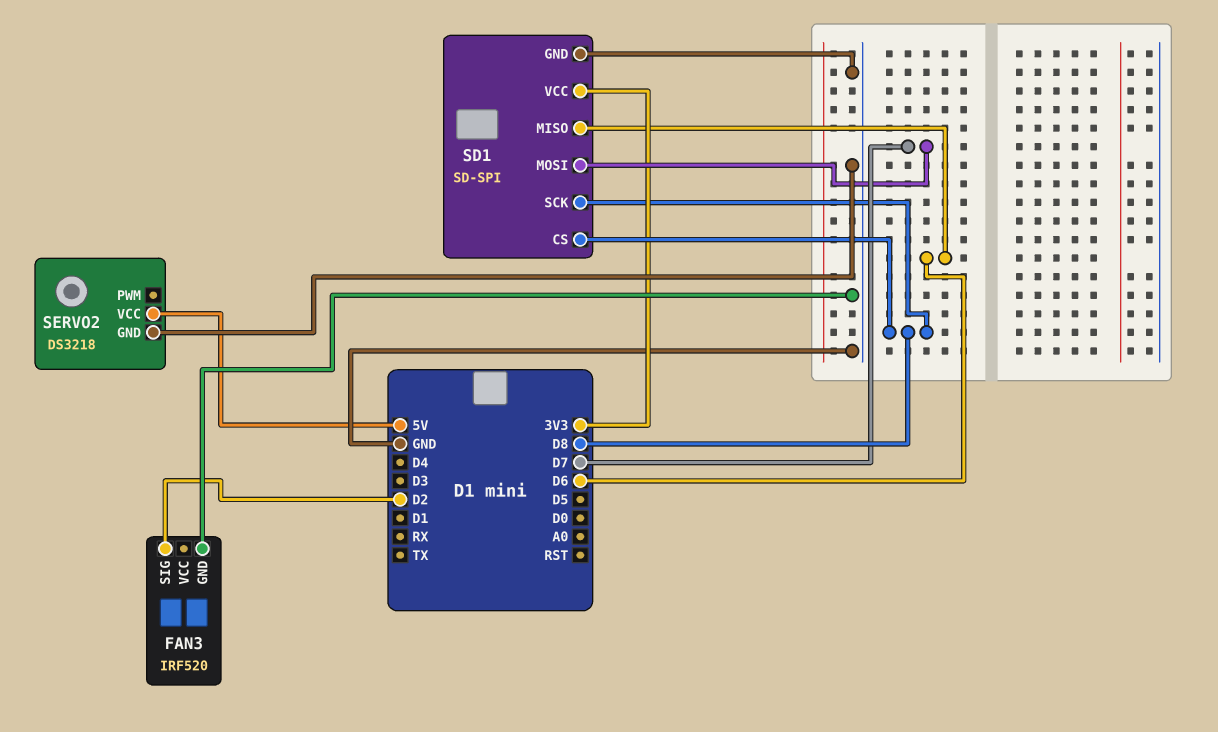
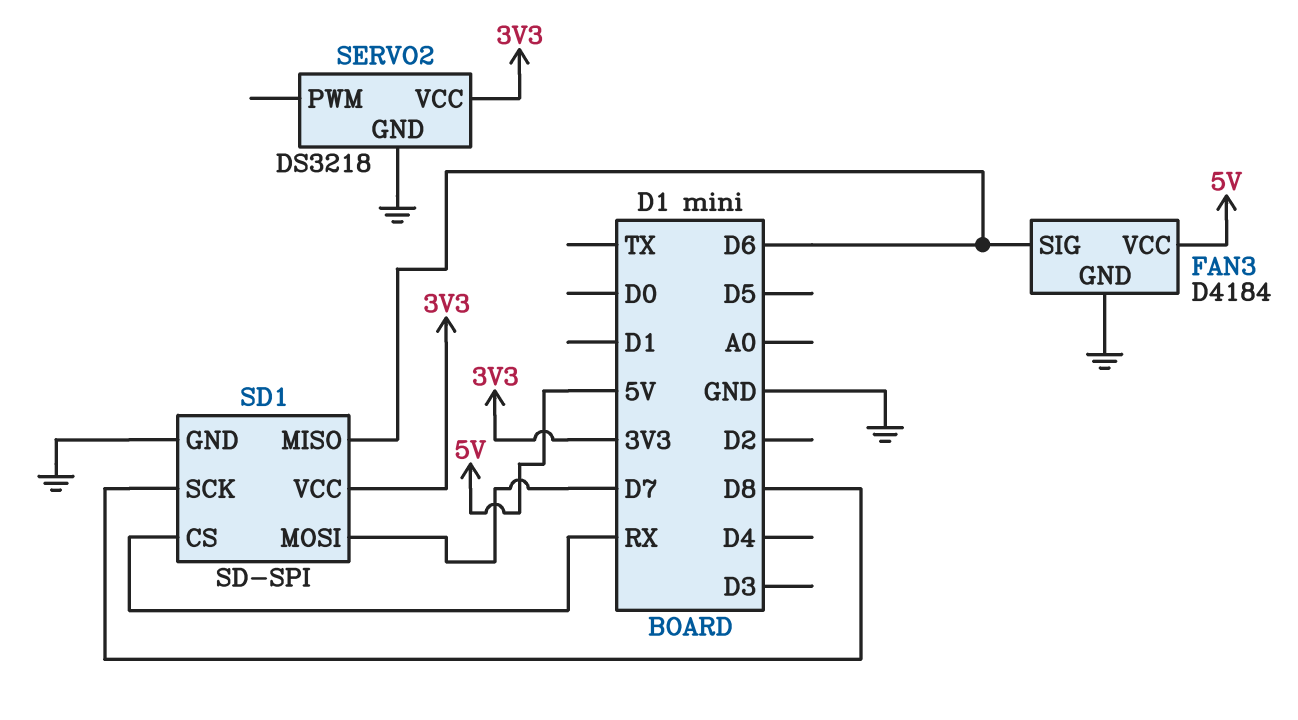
FAN3: IRF520 -> D4184
FAN3 pin SIG: D2 -> D6
FAN3 pin VCC: none -> 5V
SD1 pin CS: D8 -> RX
SERVO2 pin VCC: 5V -> 3V3

